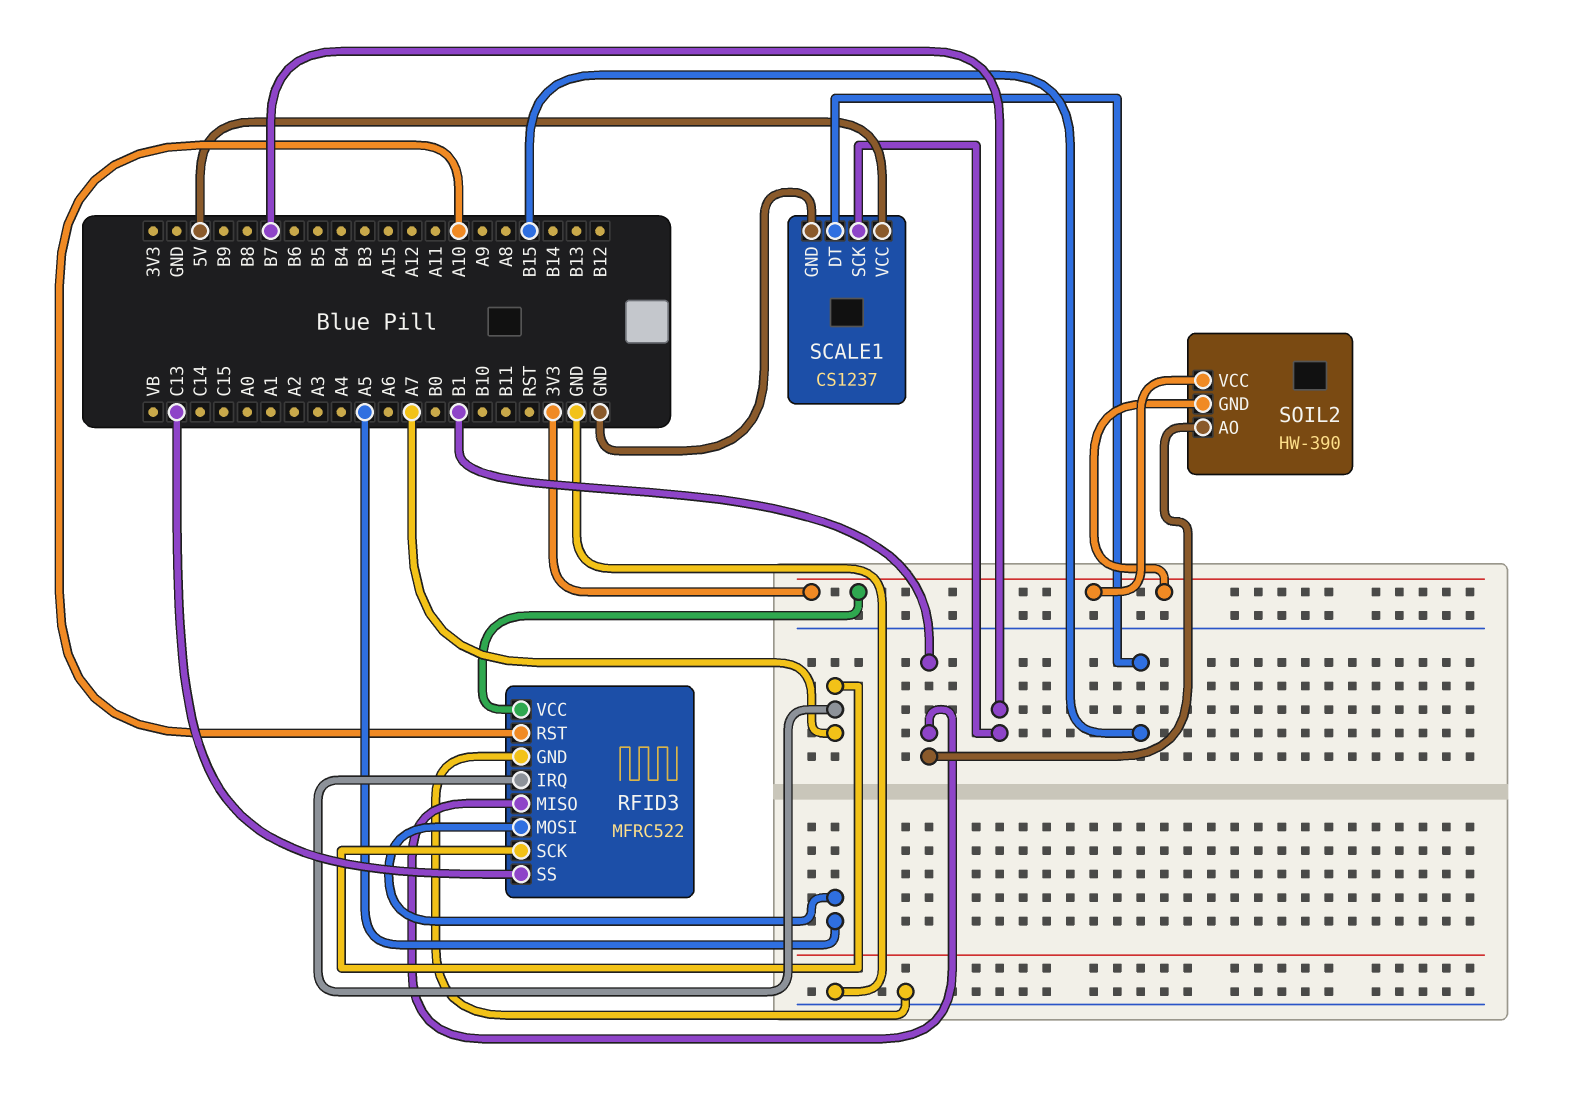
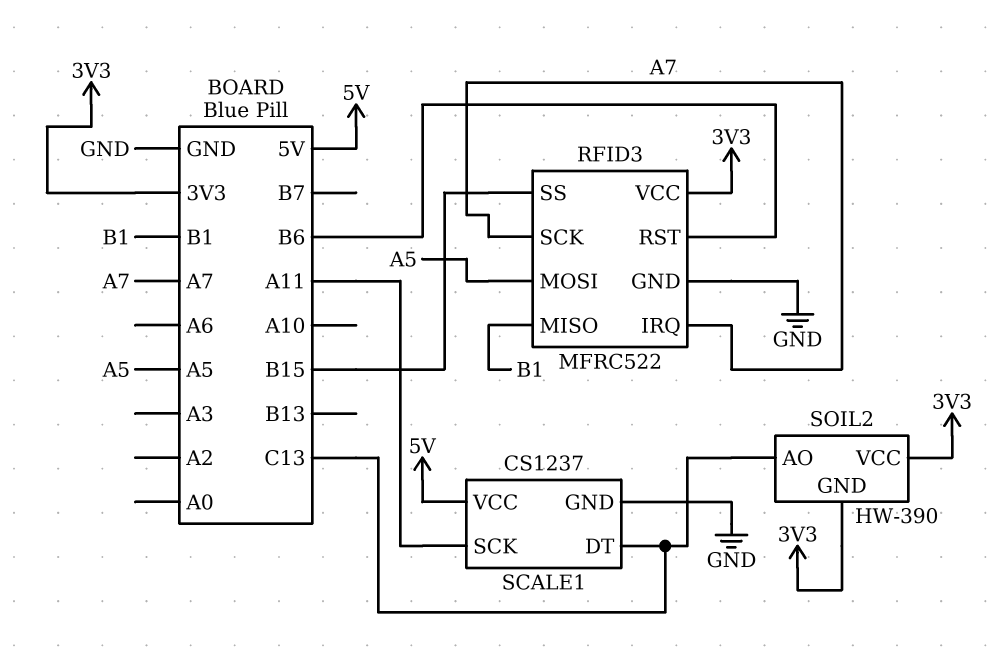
RFID3 pin RST: A10 -> B6
RFID3 pin SS: C13 -> B15
SCALE1 pin DT: B15 -> C13
SCALE1 pin SCK: B7 -> A11
SOIL2 pin AO: B1 -> C13

